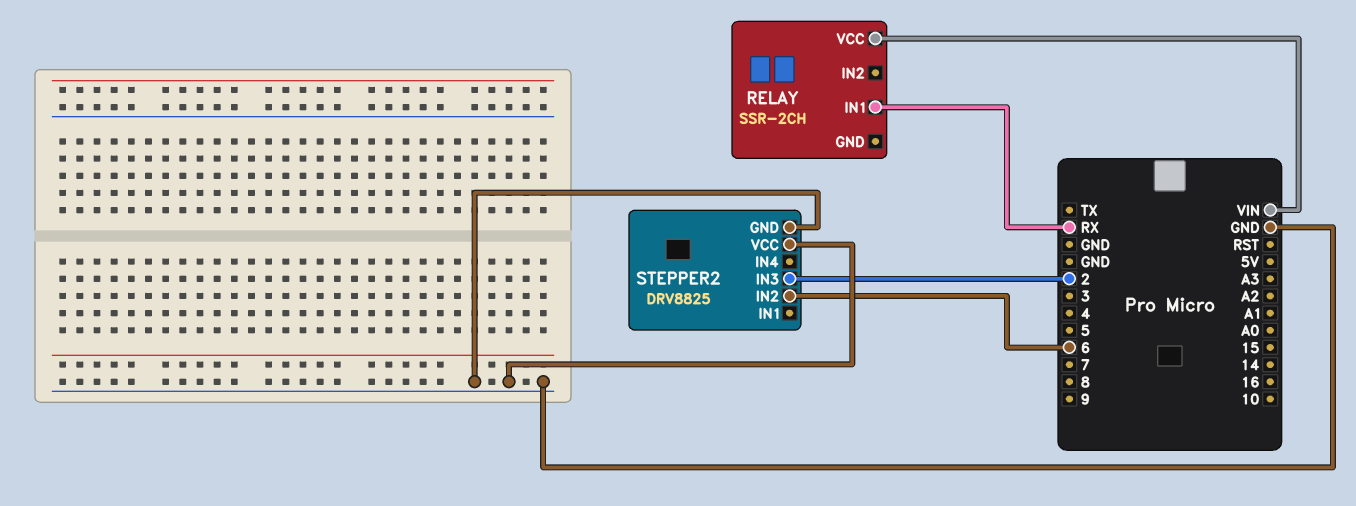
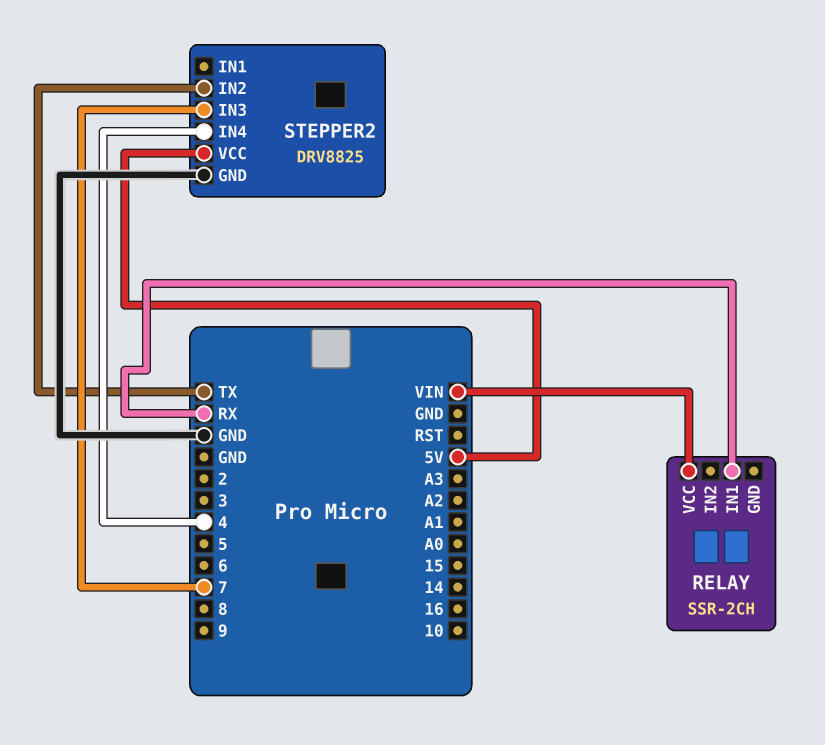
STEPPER2 pin IN2: 6 -> TX
STEPPER2 pin IN3: 2 -> 7
STEPPER2 pin IN4: none -> 4
STEPPER2 pin VCC: GND -> 5V

